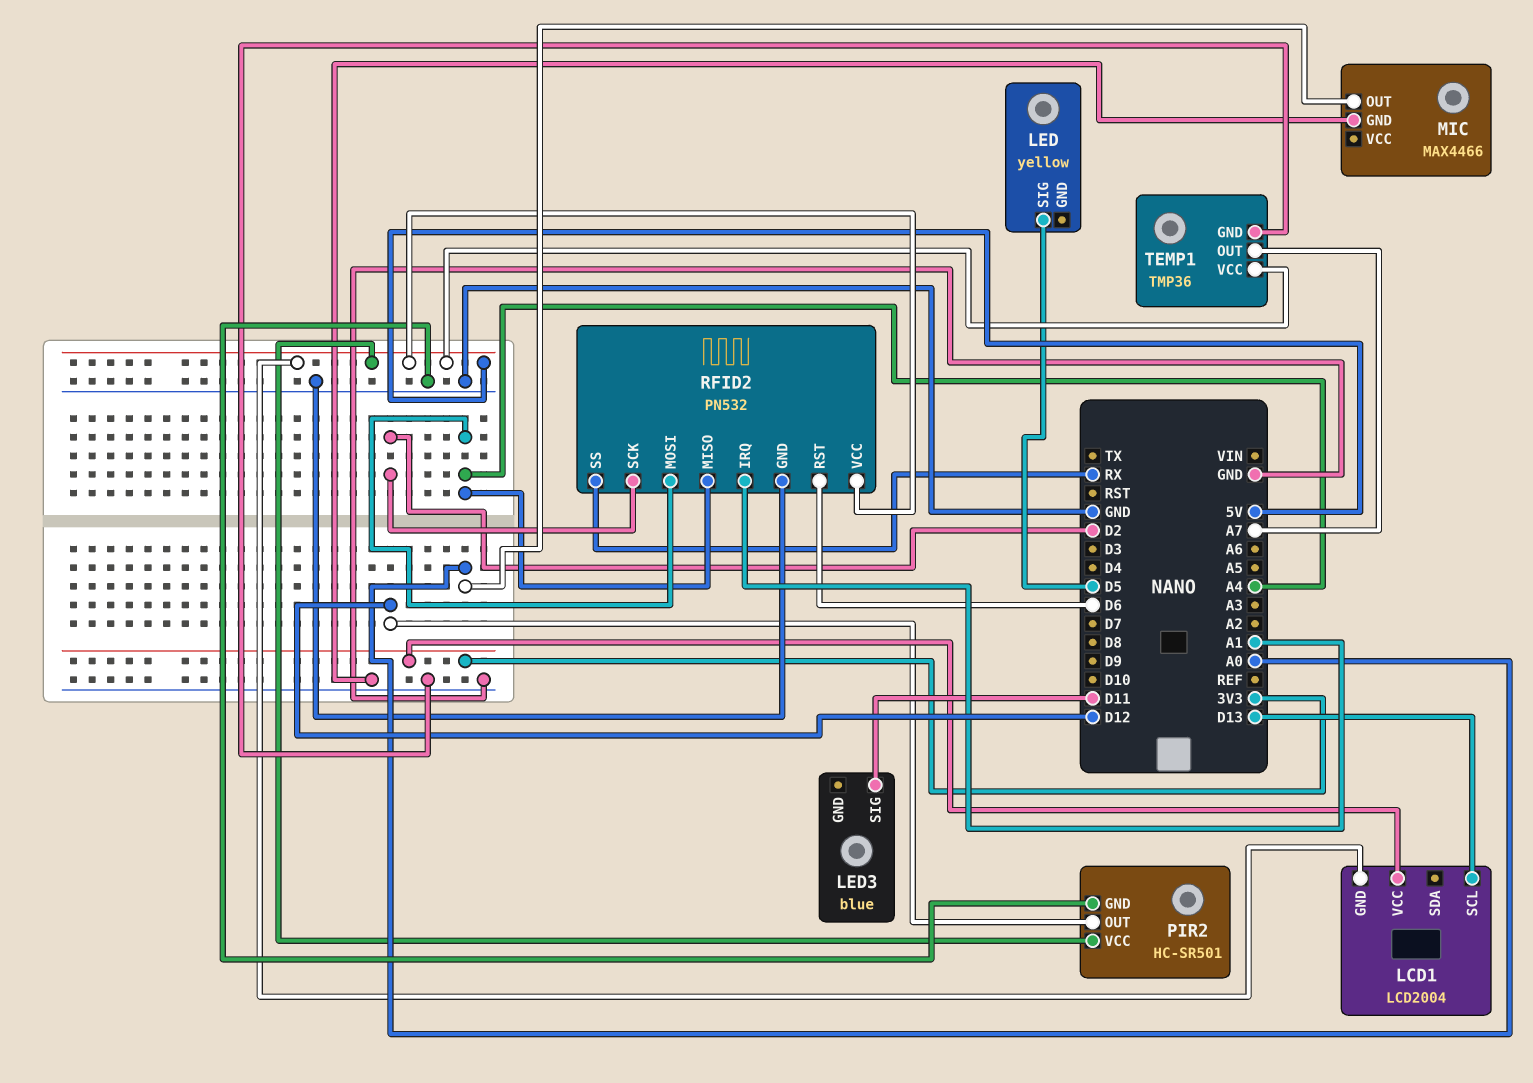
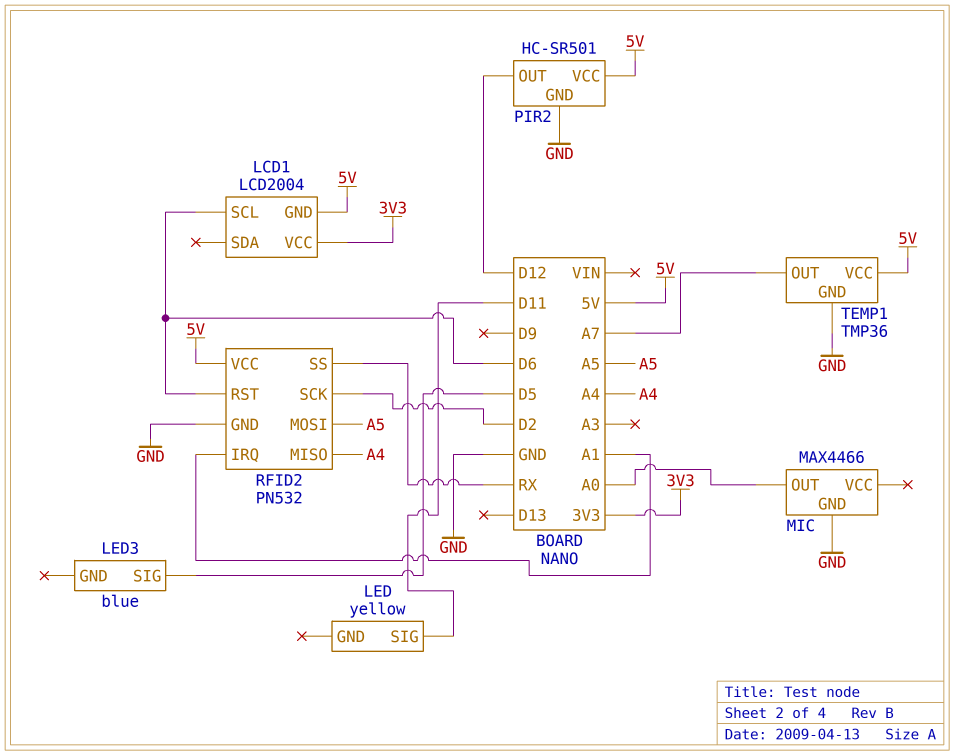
LCD1 pin SCL: D13 -> D6
LED pin SIG: D5 -> D11
LED3 pin SIG: D11 -> D5
RFID2 pin MOSI: A4 -> A5

